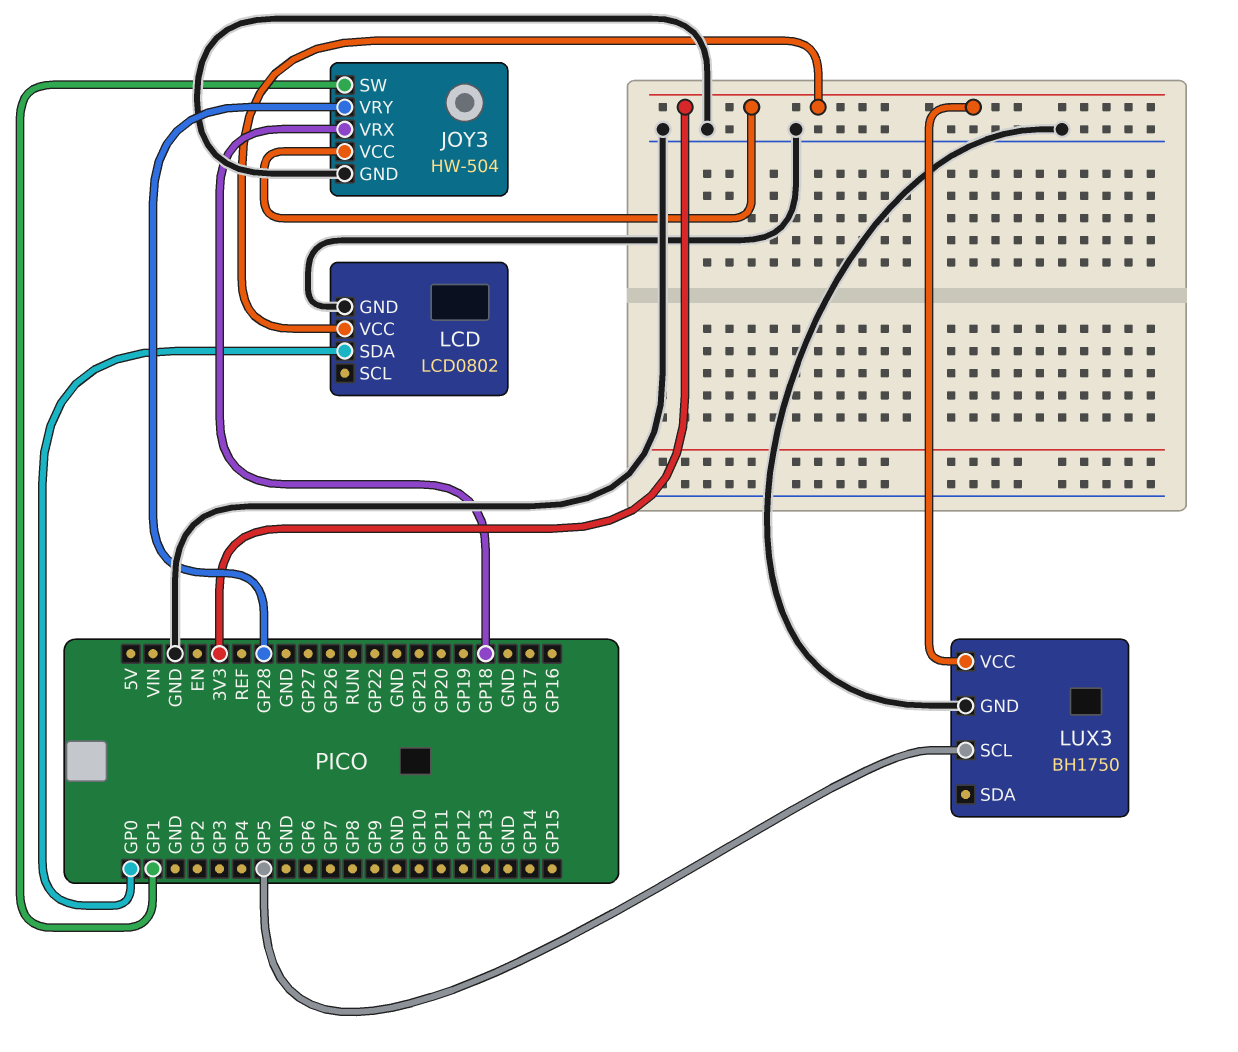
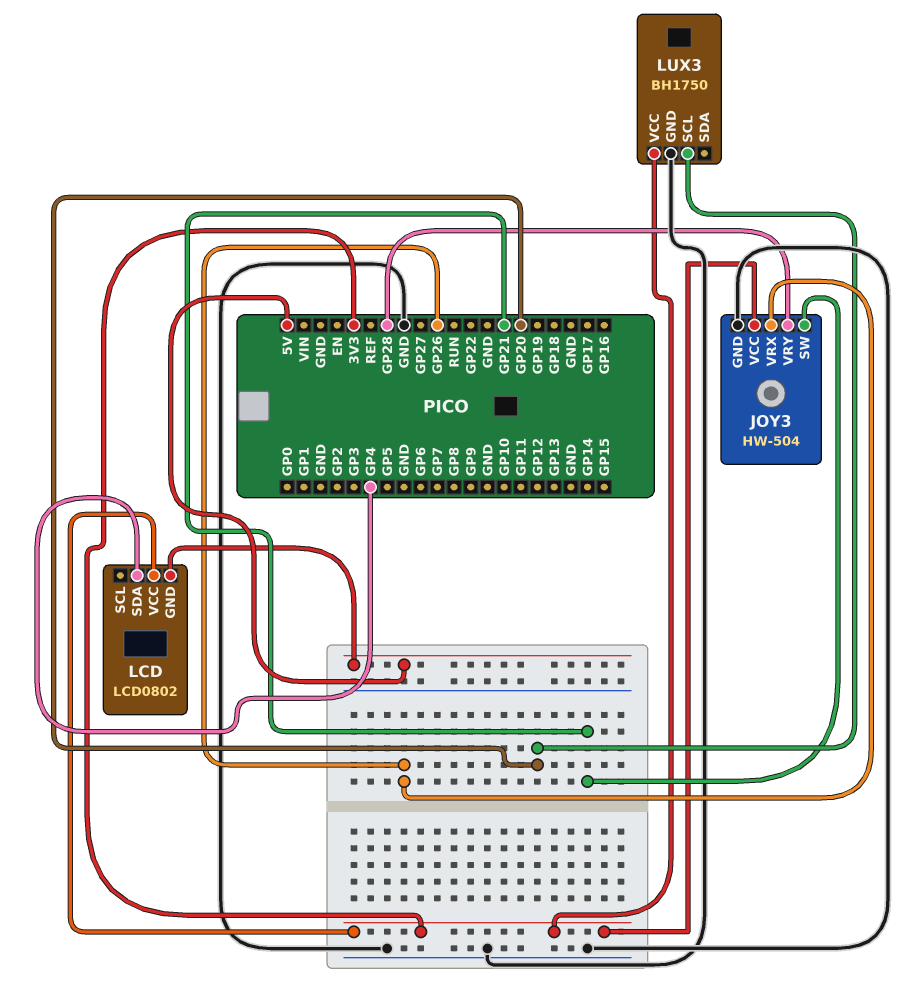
JOY3 pin SW: GP1 -> GP21
JOY3 pin VRX: GP18 -> GP26
LCD pin GND: GND -> 5V
LCD pin SDA: GP0 -> GP4
LUX3 pin SCL: GP5 -> GP20

